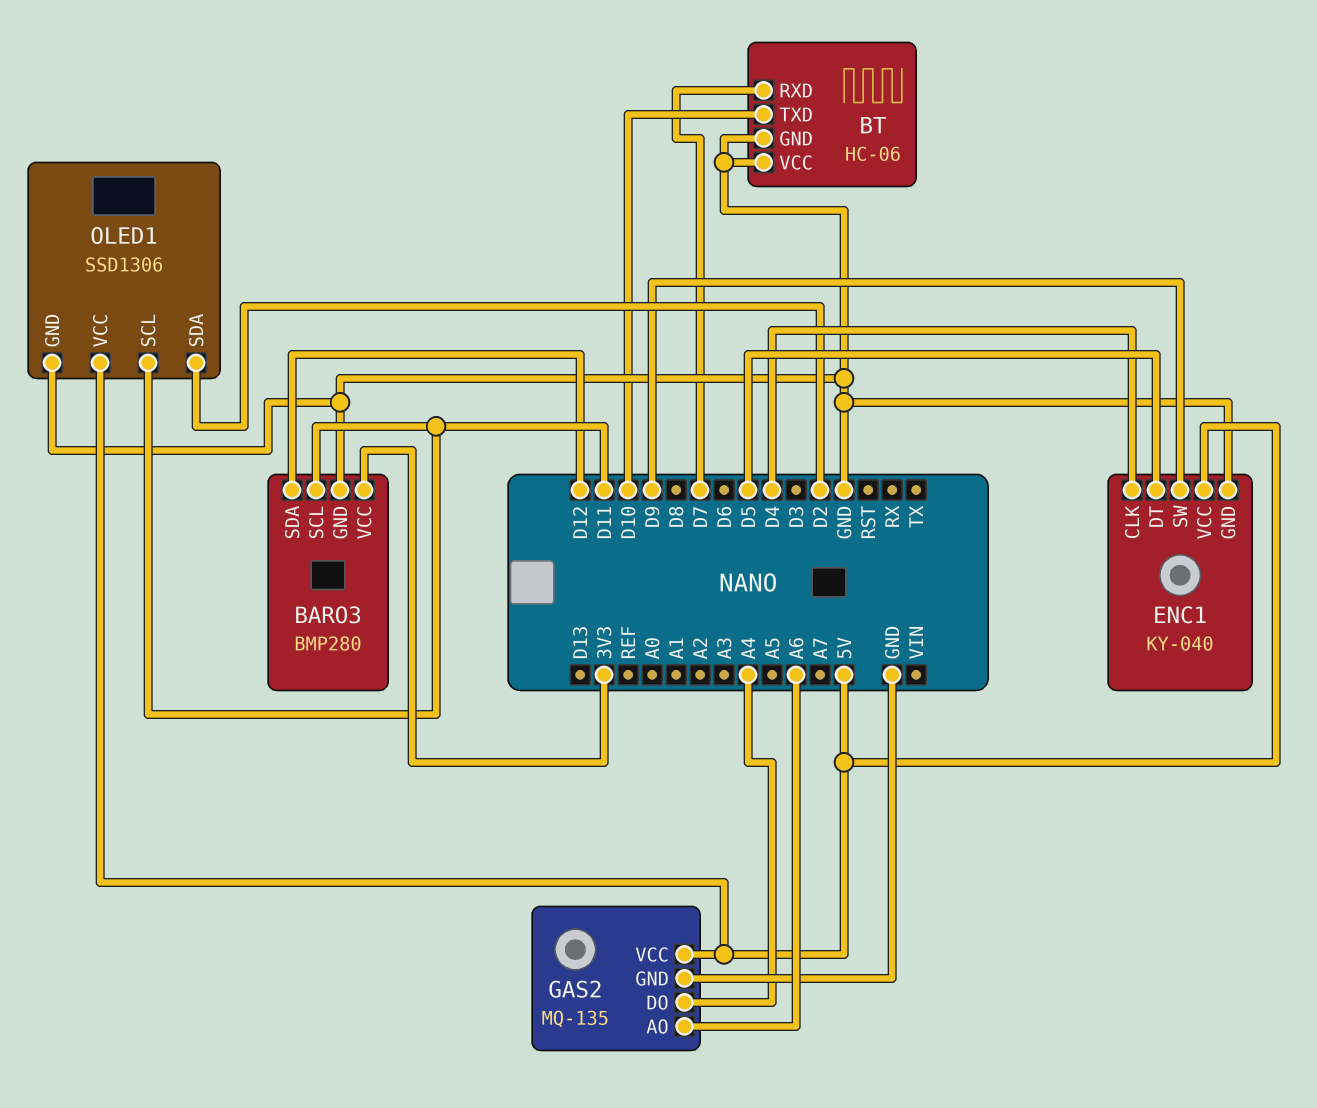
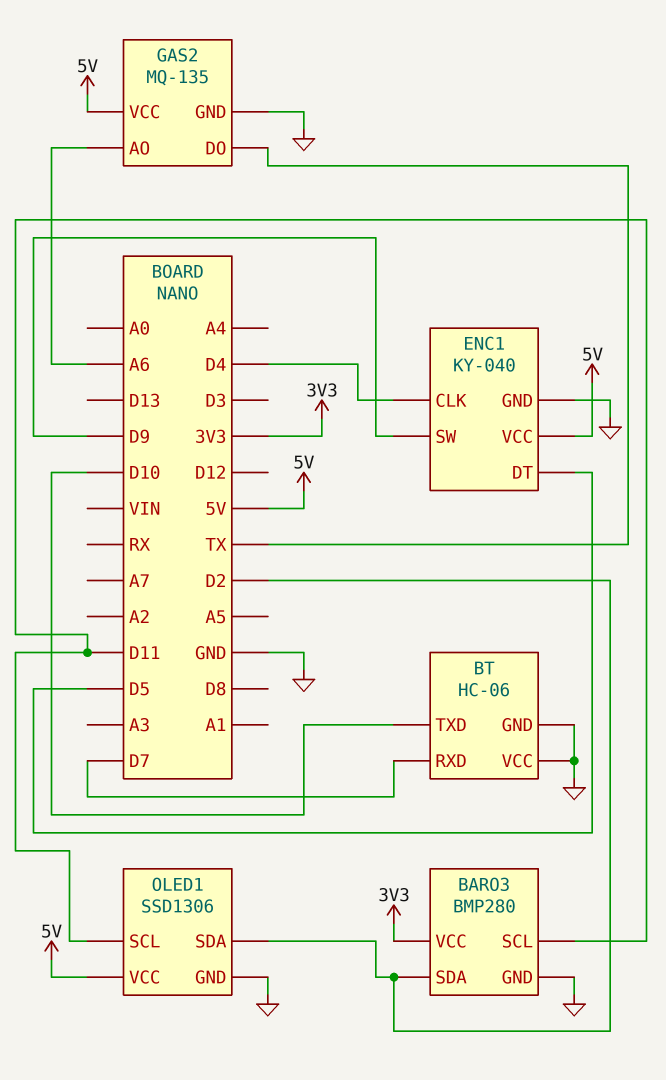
BARO3 pin SDA: D12 -> D2
GAS2 pin DO: A4 -> TX

